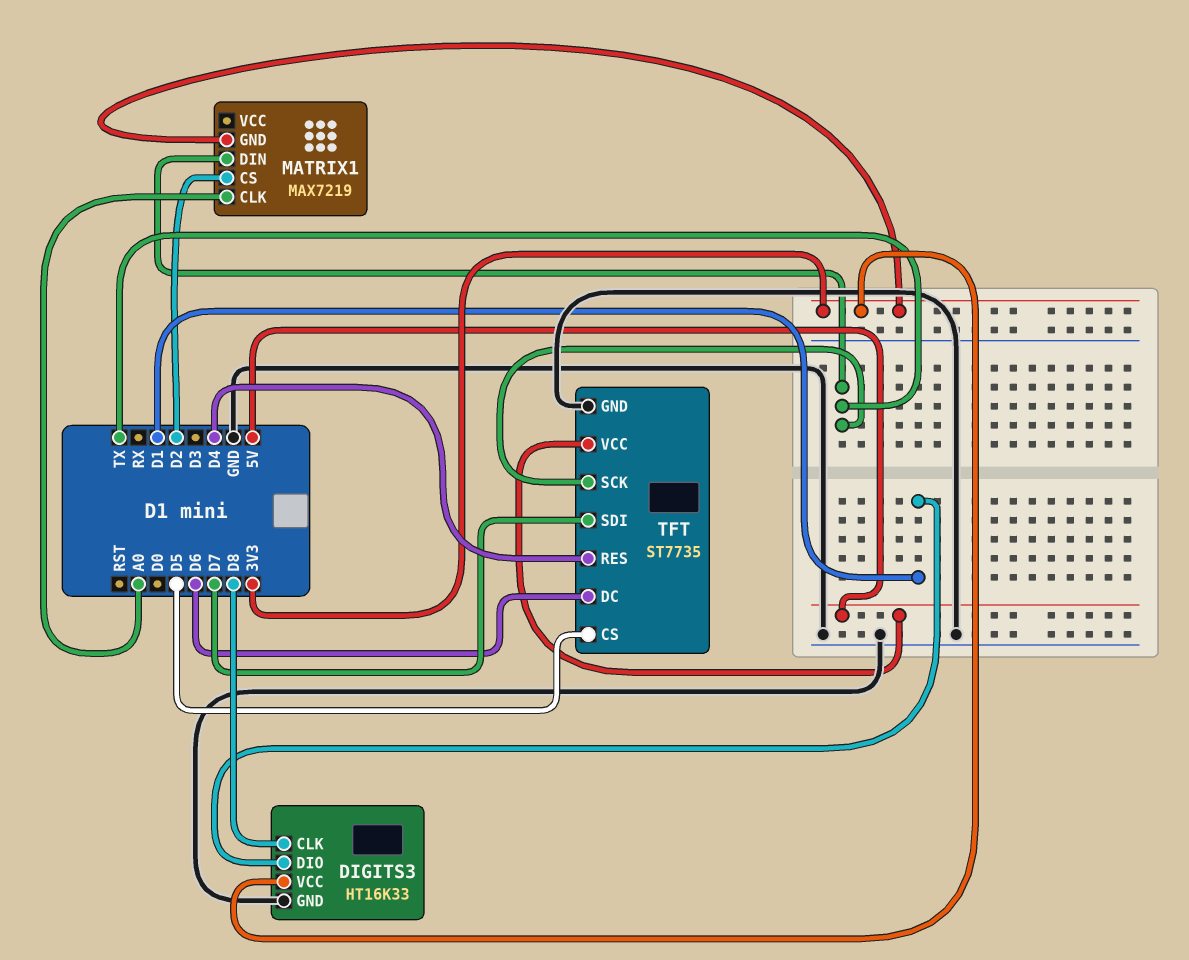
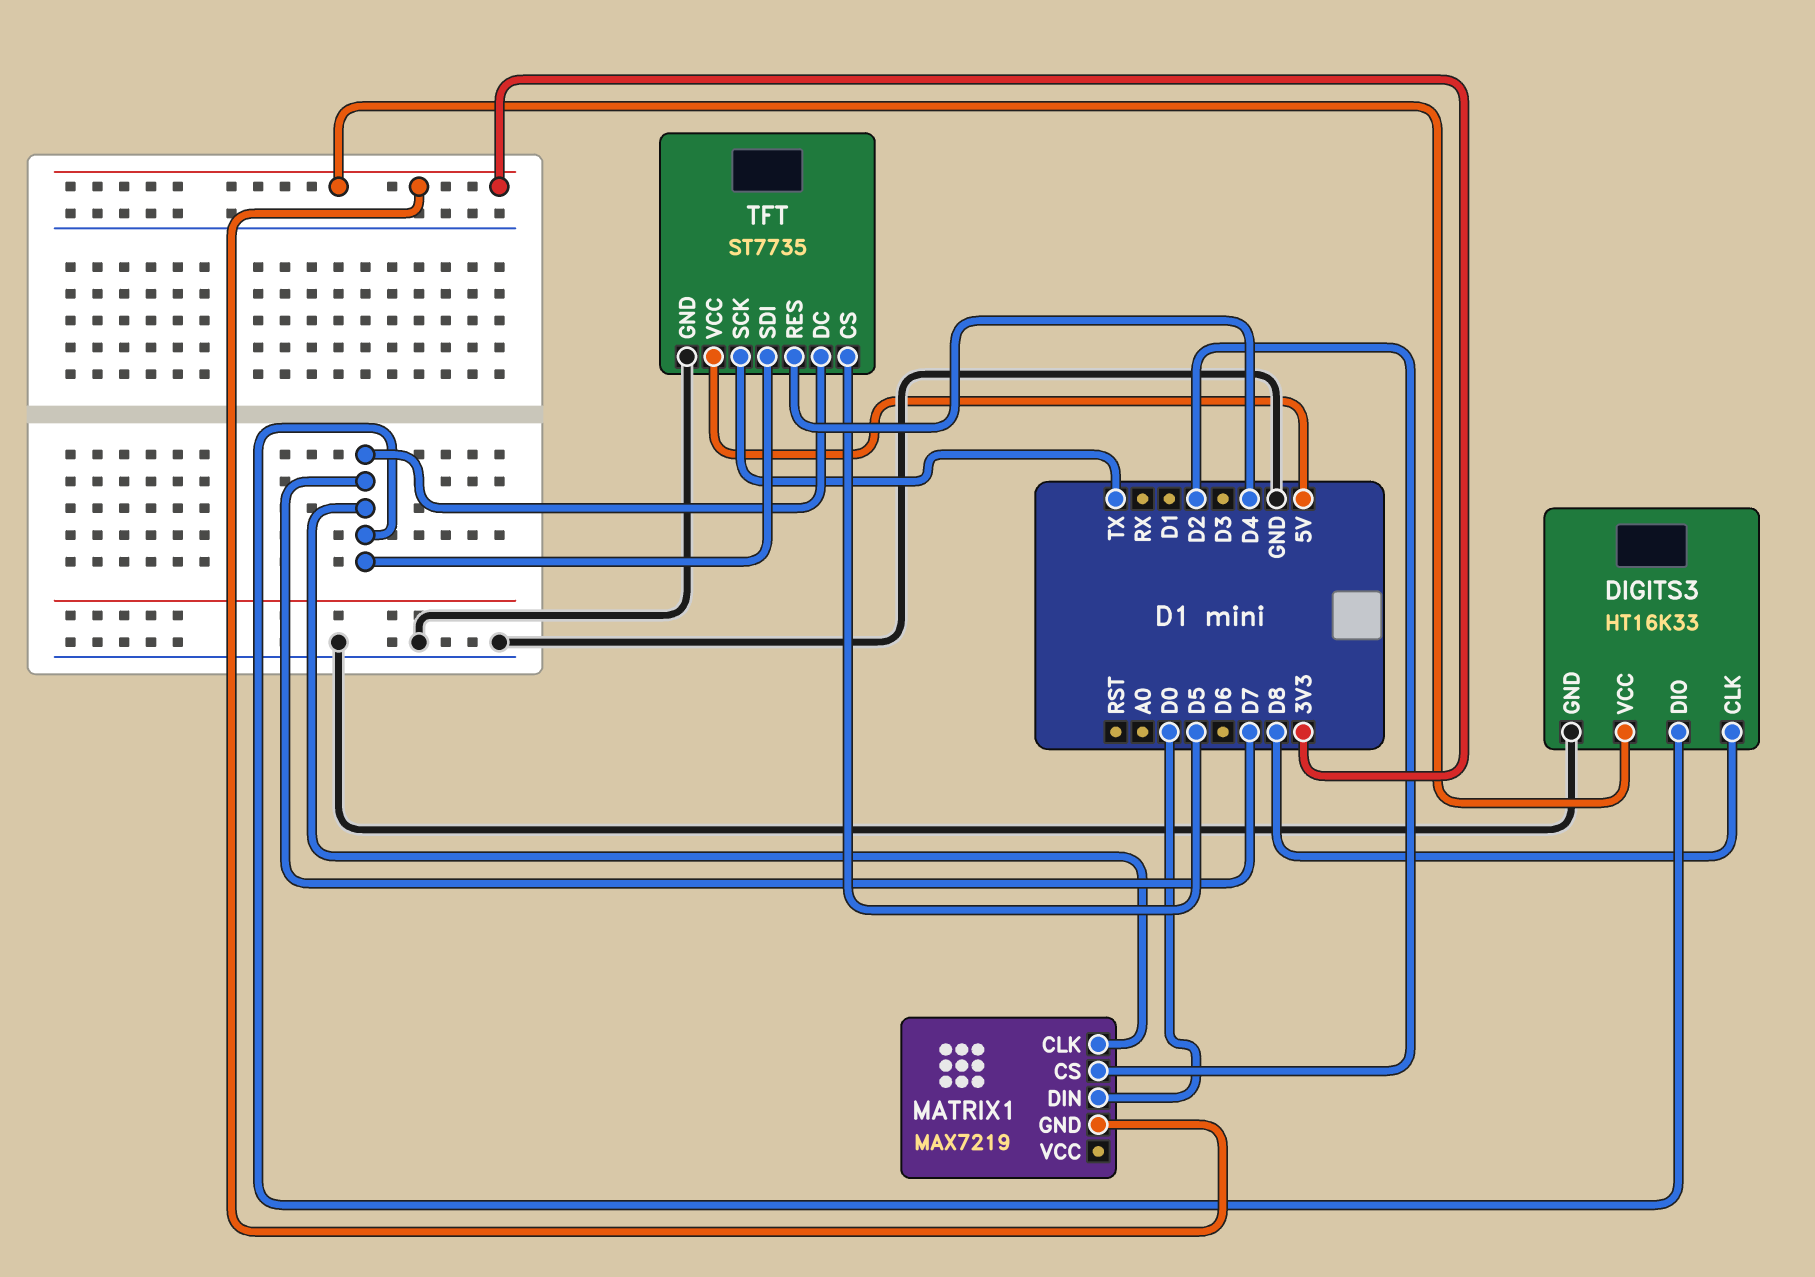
DIGITS3 pin DIO: D1 -> D7
MATRIX1 pin CLK: A0 -> D7
MATRIX1 pin DIN: TX -> D0
TFT pin DC: D6 -> D7

